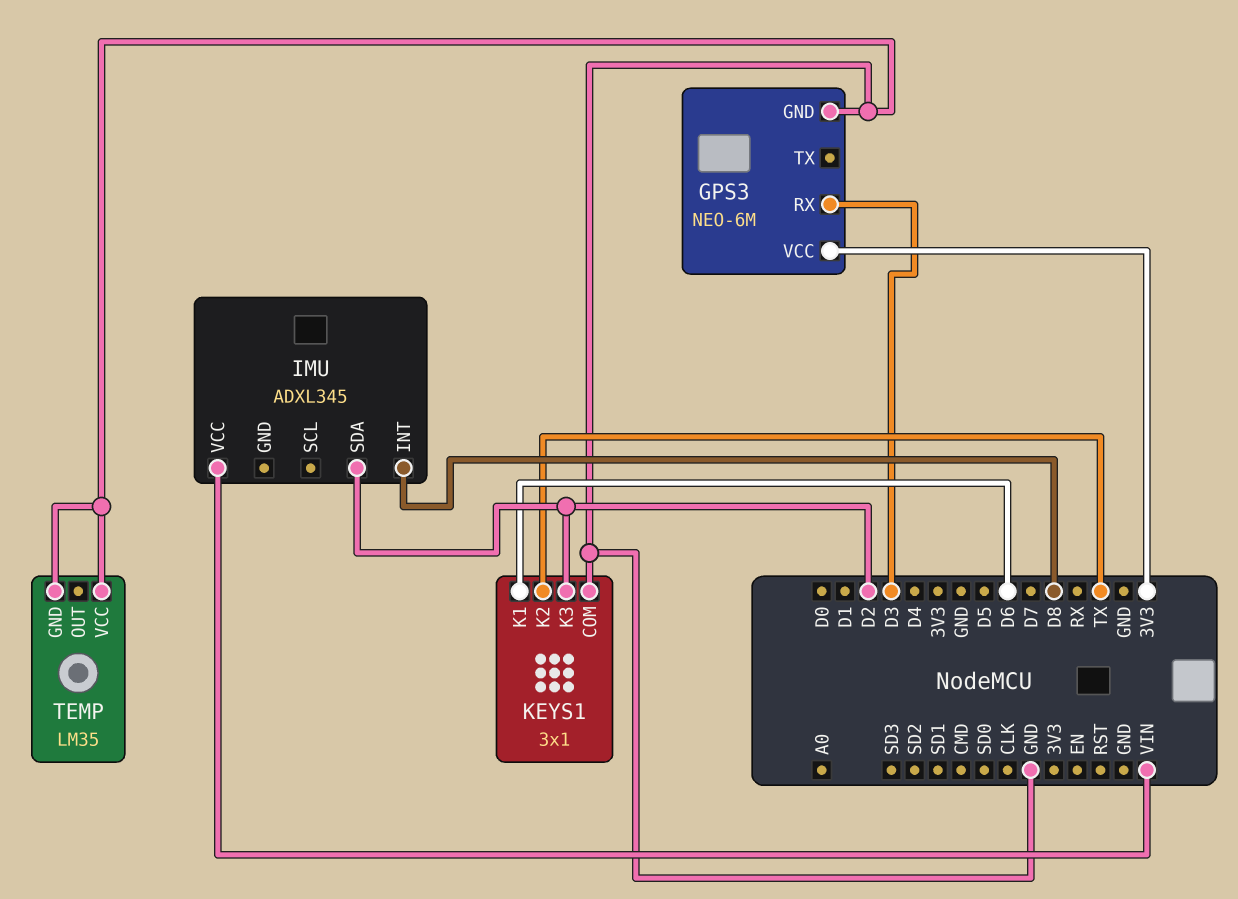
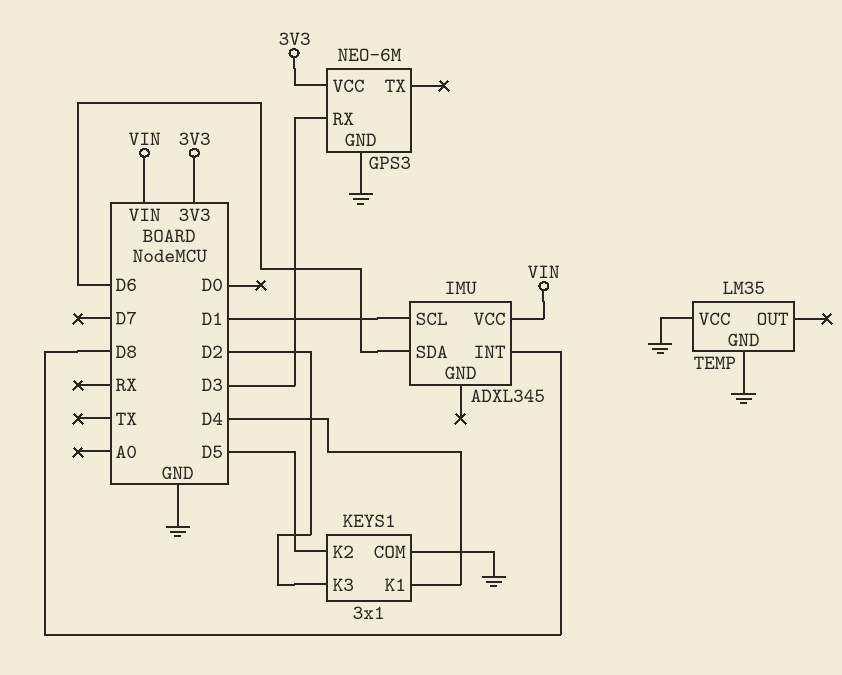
IMU pin SCL: none -> D1
IMU pin SDA: D2 -> D6
KEYS1 pin K1: D6 -> D4
KEYS1 pin K2: TX -> D5

